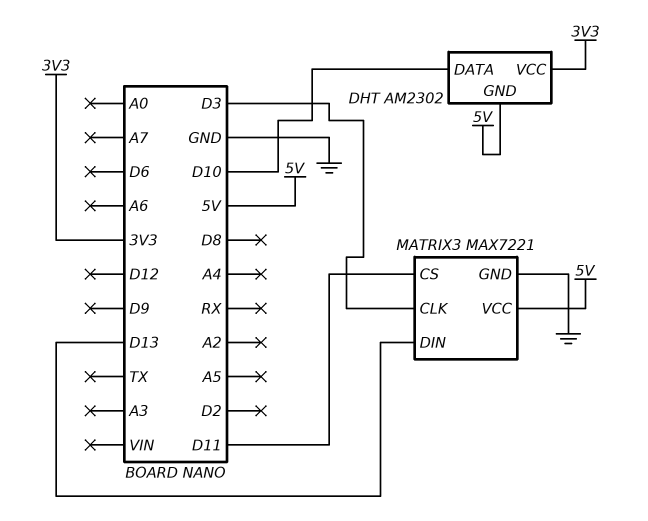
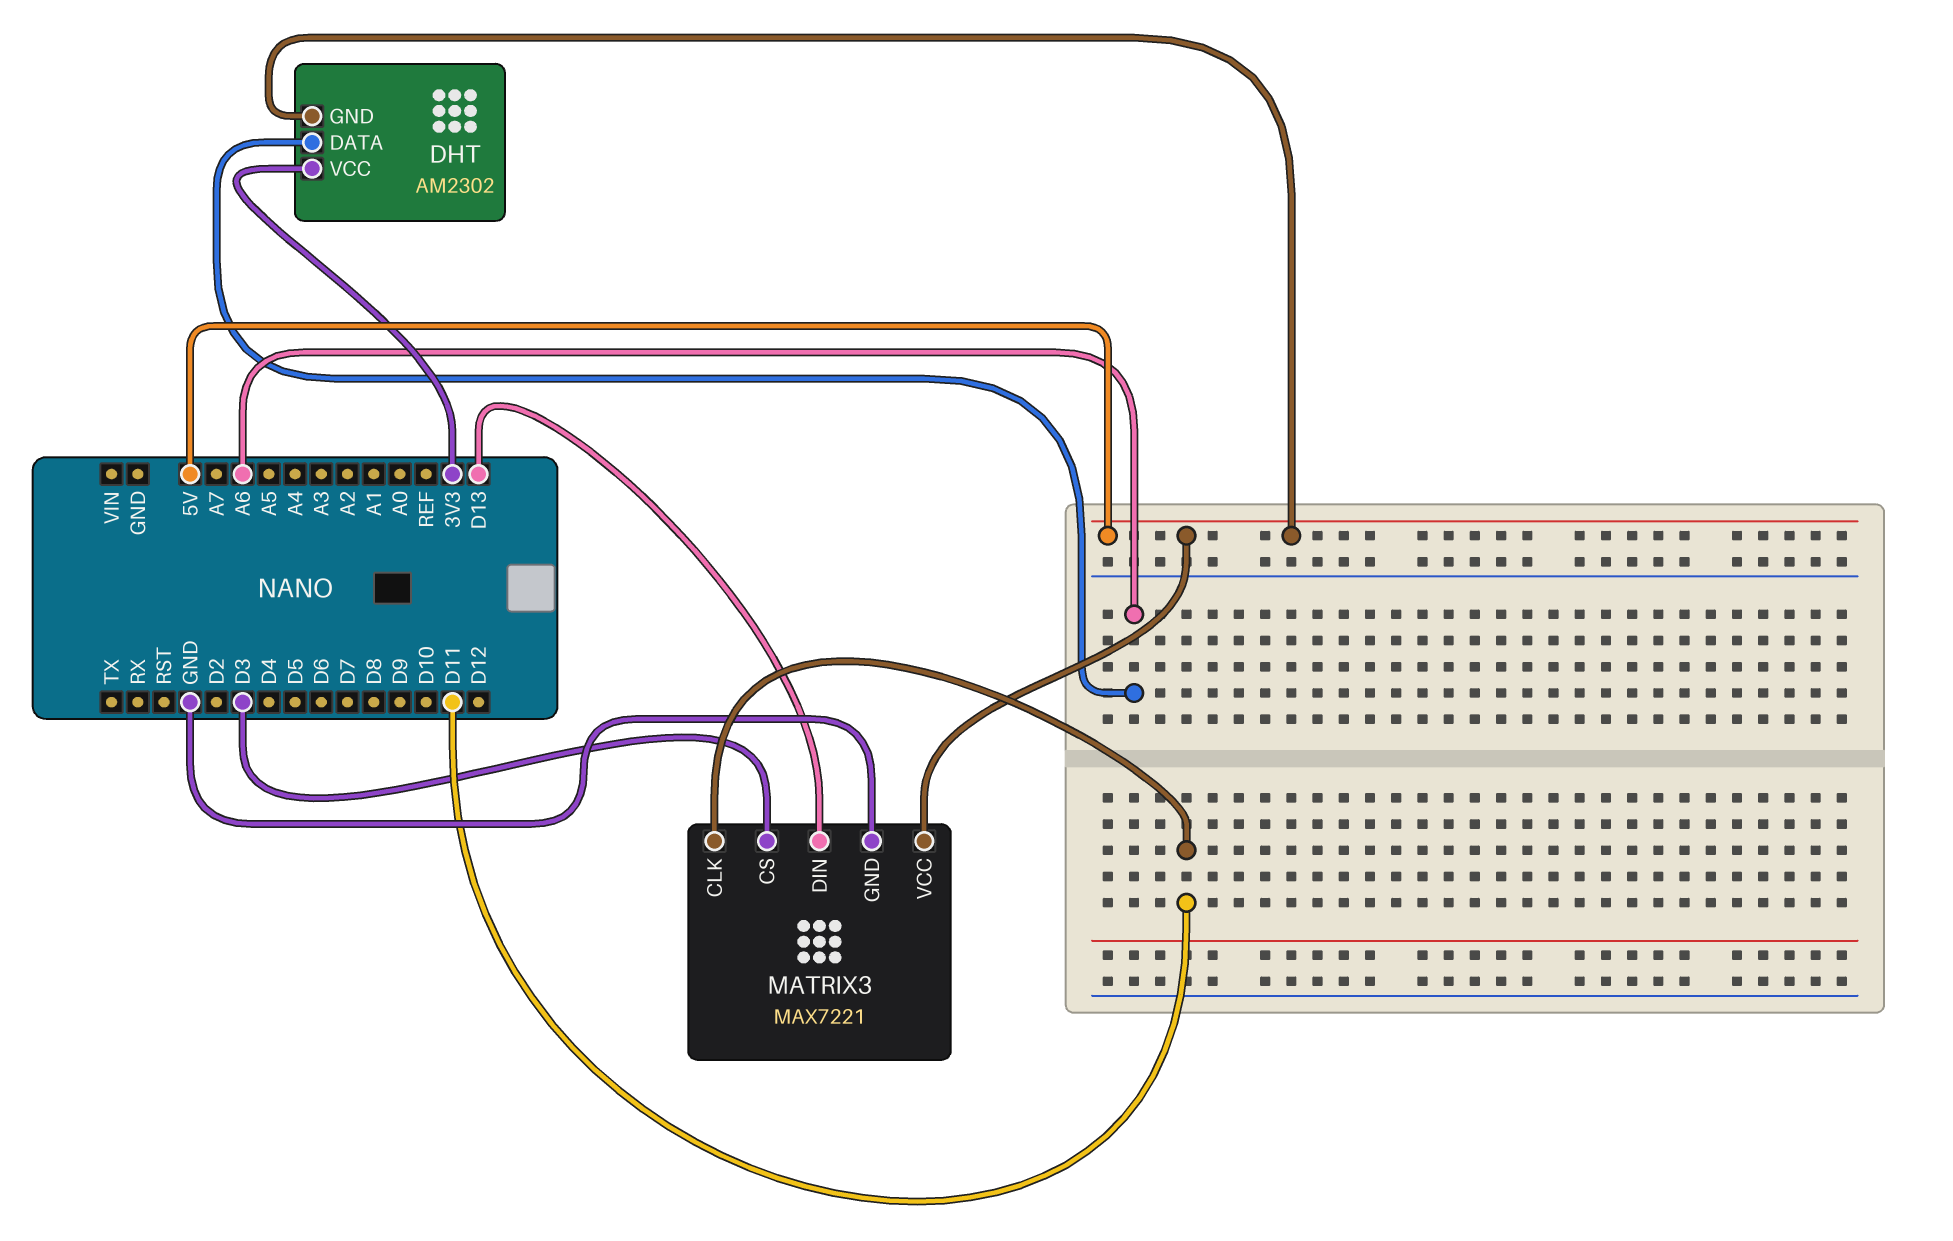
DHT pin DATA: D10 -> A6
MATRIX3 pin CLK: D3 -> D11
MATRIX3 pin CS: D11 -> D3

